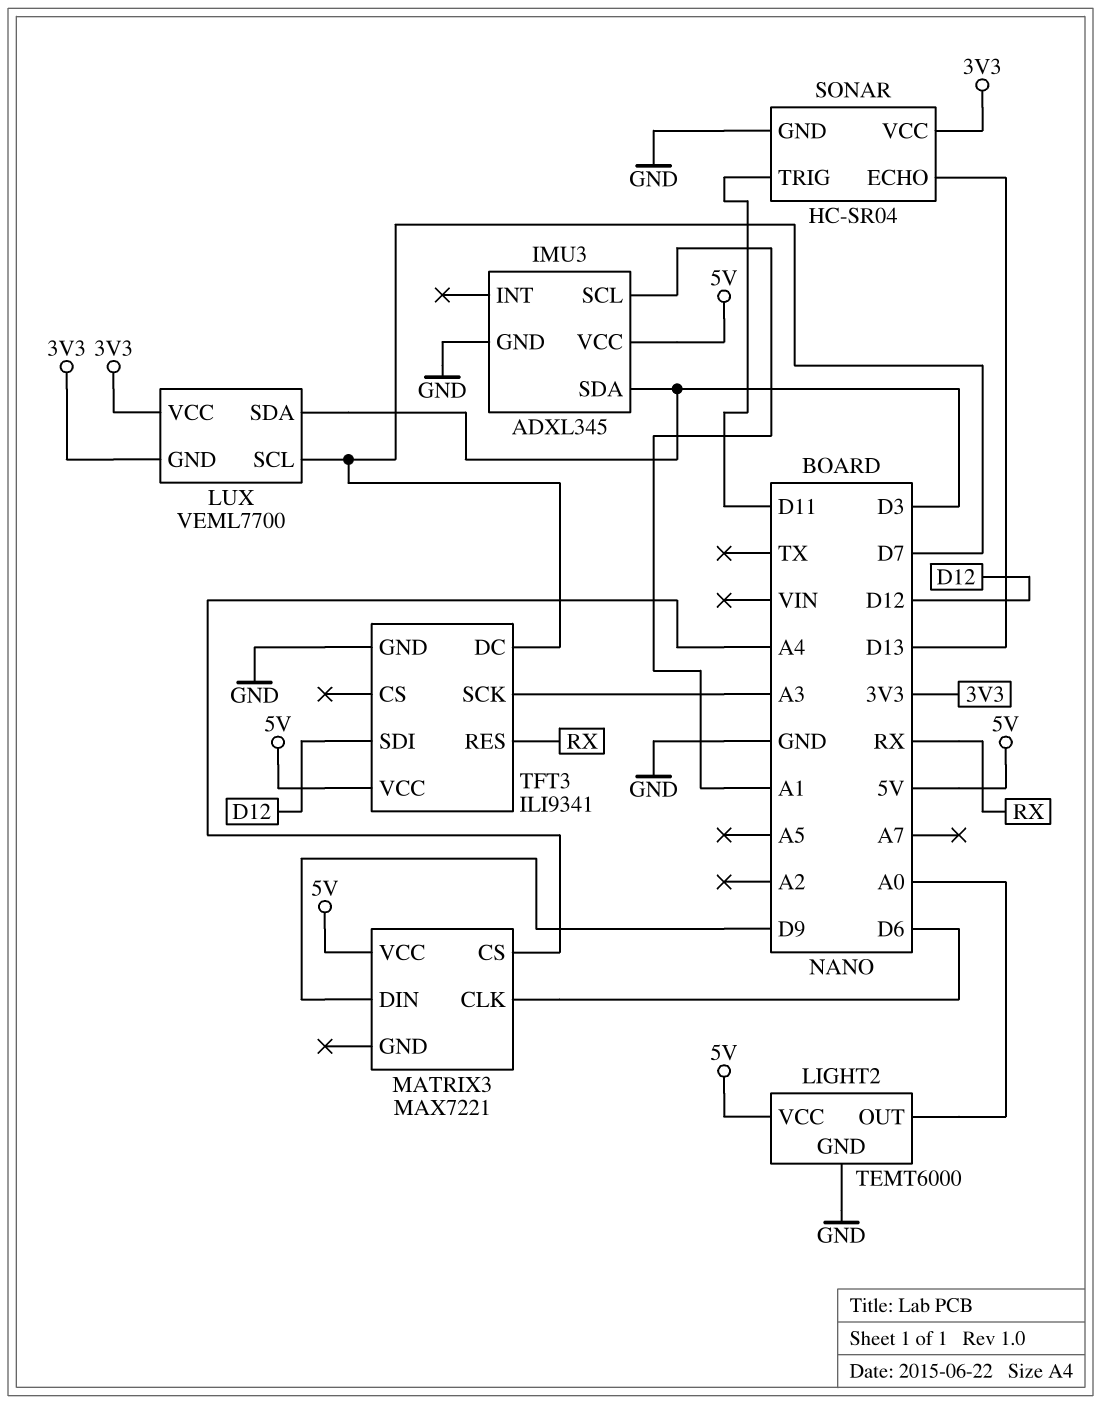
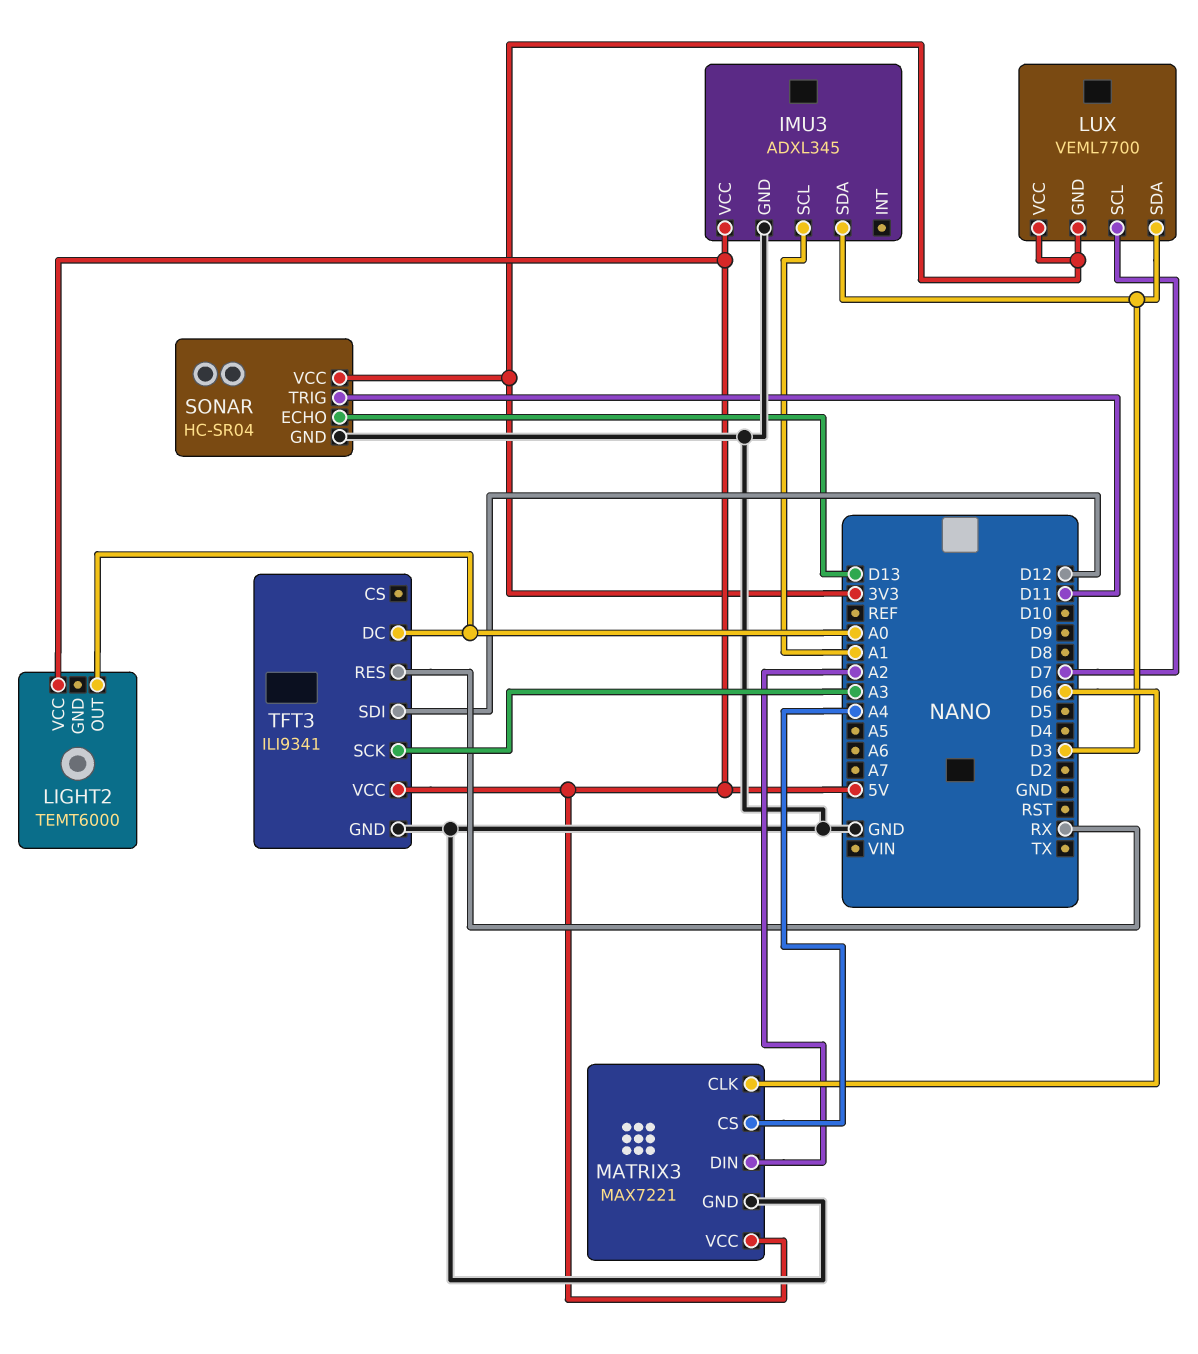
LIGHT2 pin GND: GND -> none
MATRIX3 pin DIN: D9 -> A2
MATRIX3 pin GND: none -> GND
TFT3 pin DC: D7 -> A0

